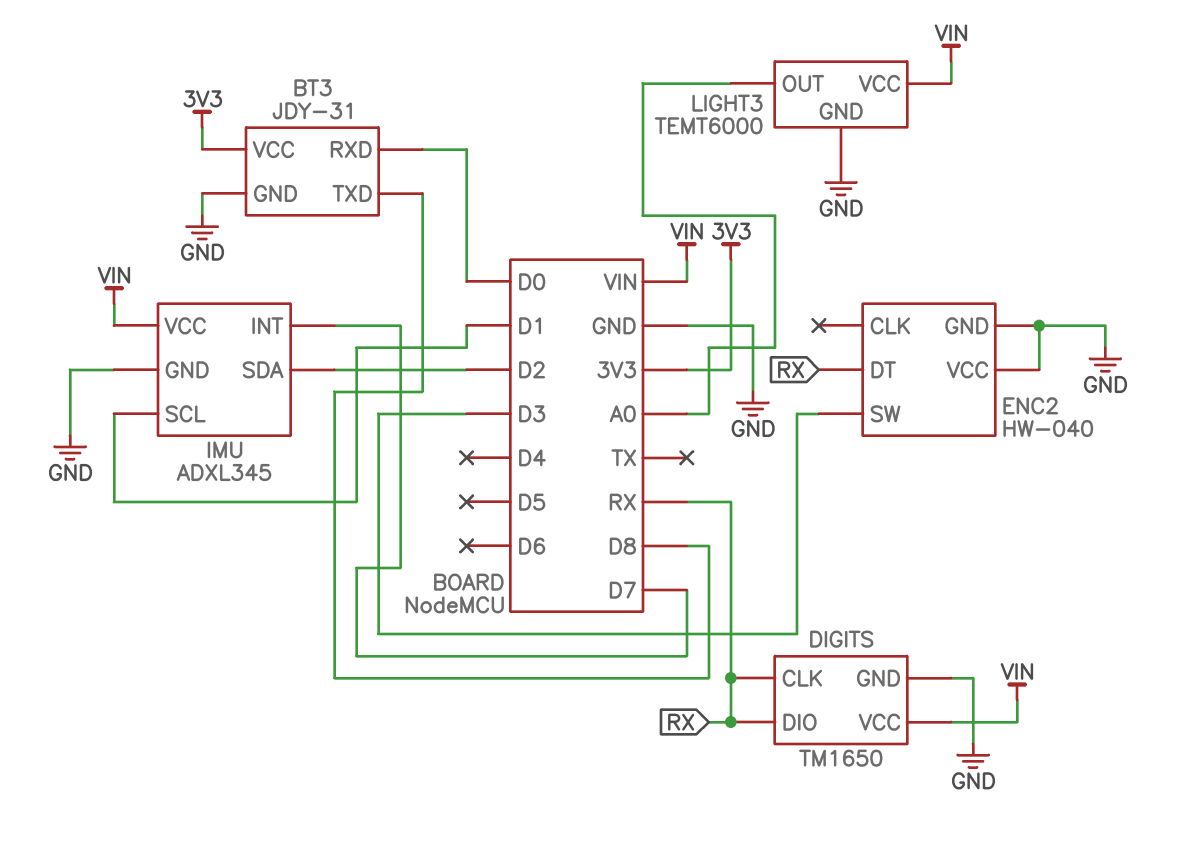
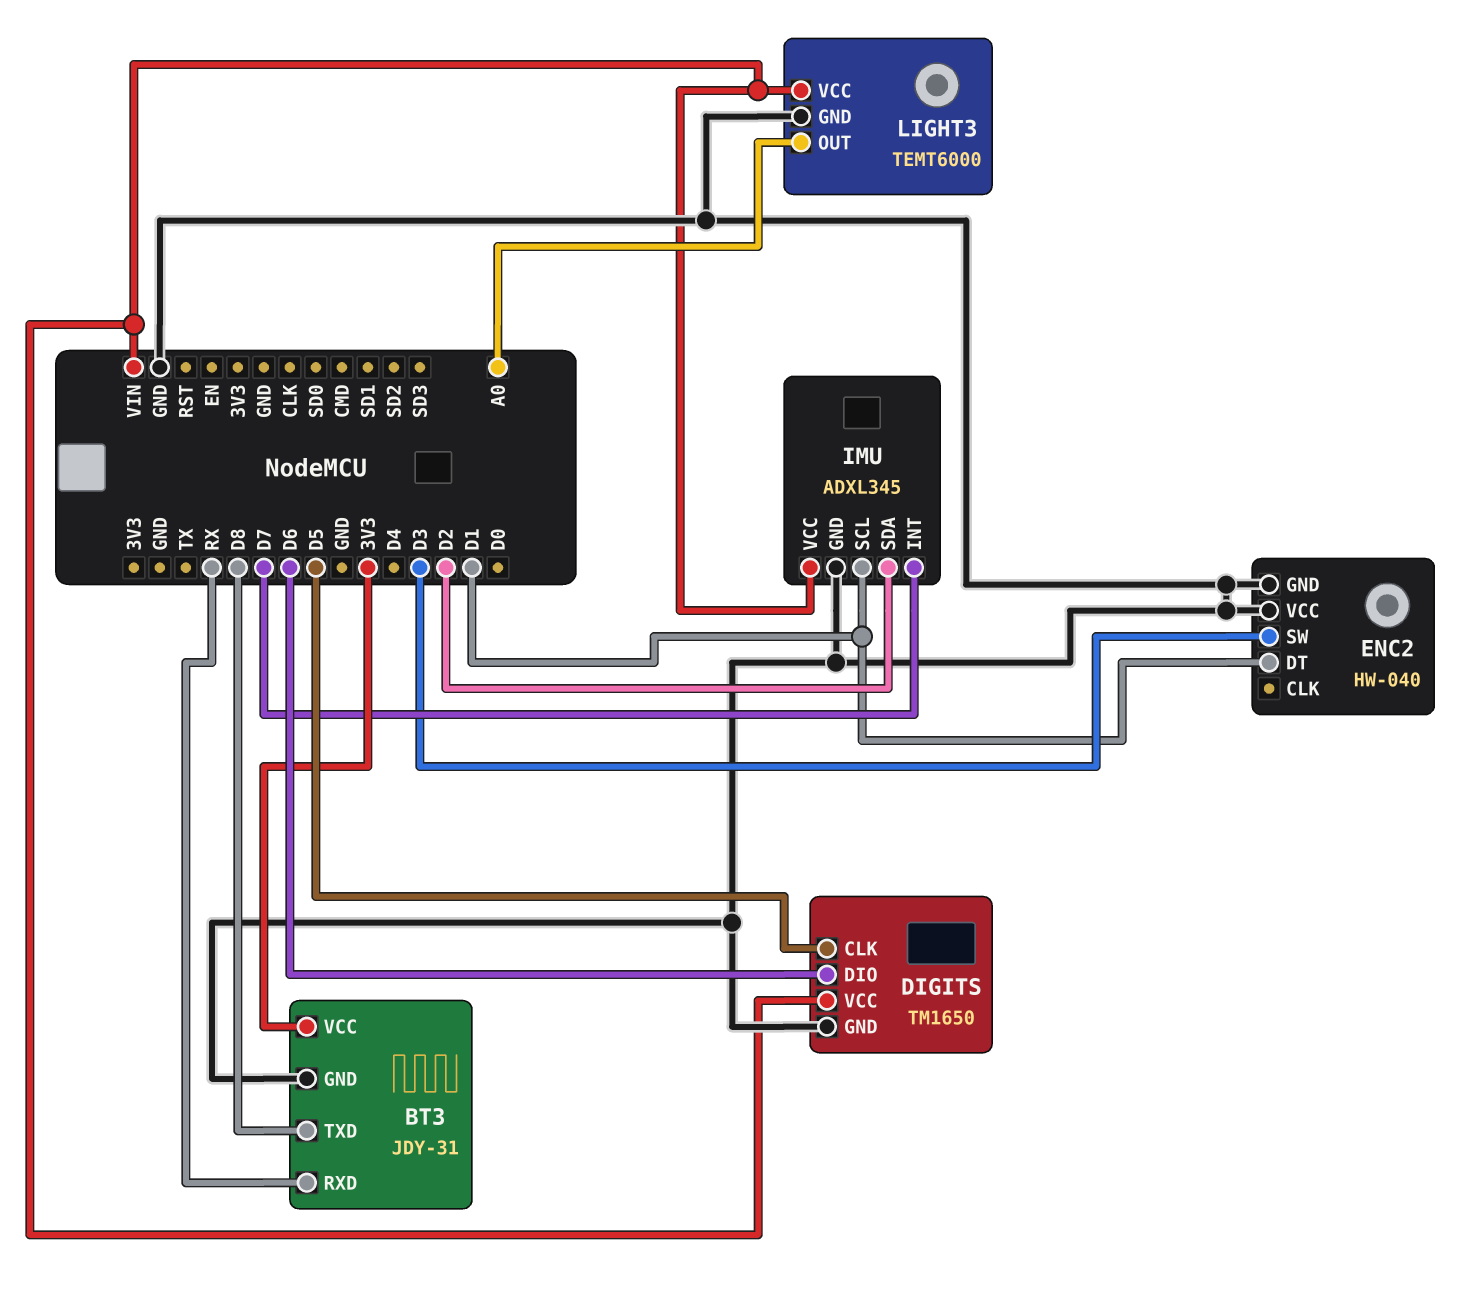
BT3 pin RXD: D0 -> RX
DIGITS pin CLK: RX -> D5
DIGITS pin DIO: RX -> D6
ENC2 pin DT: RX -> D1

